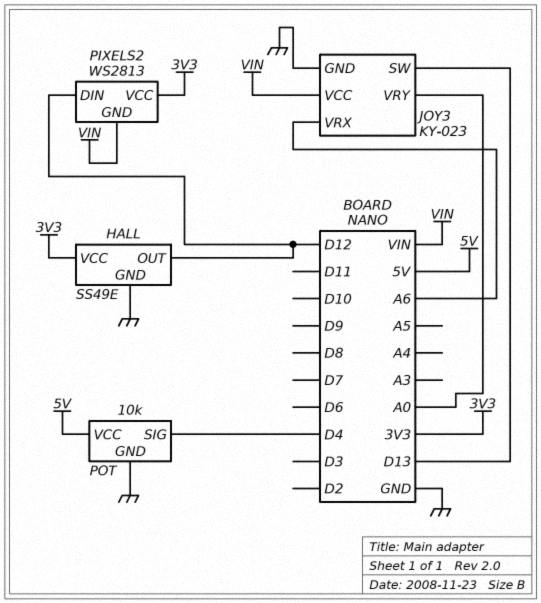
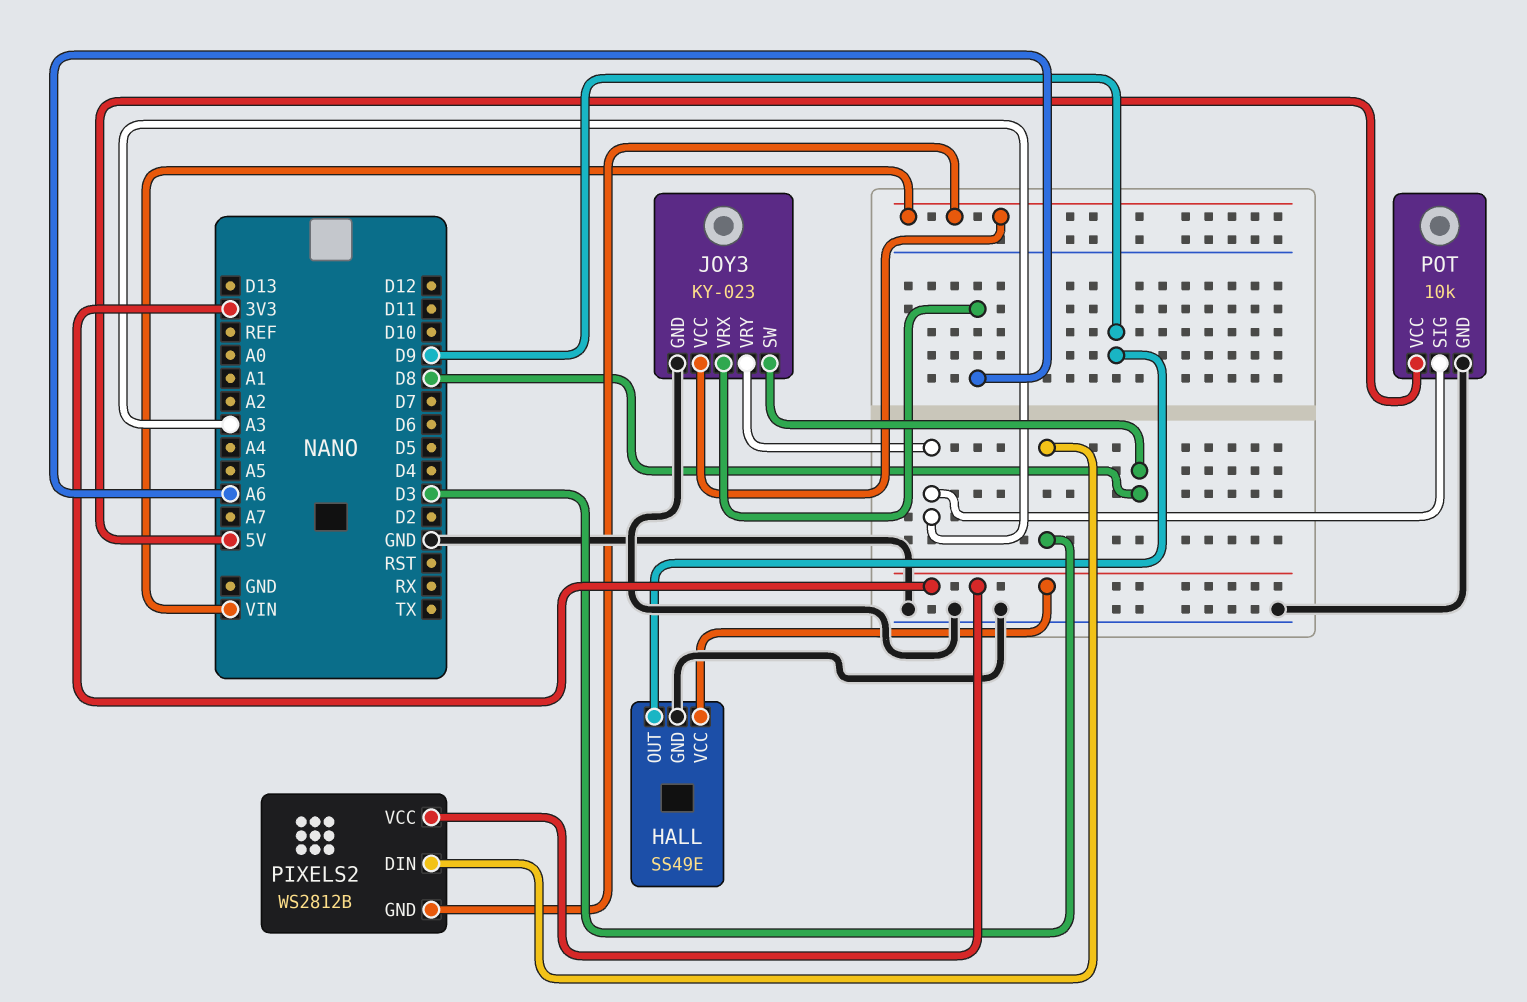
HALL pin OUT: D12 -> D9
JOY3 pin SW: D13 -> D8
JOY3 pin VRY: A0 -> A3
PIXELS2: WS2813 -> WS2812B
PIXELS2 pin DIN: D12 -> D3
POT pin SIG: D4 -> A3

